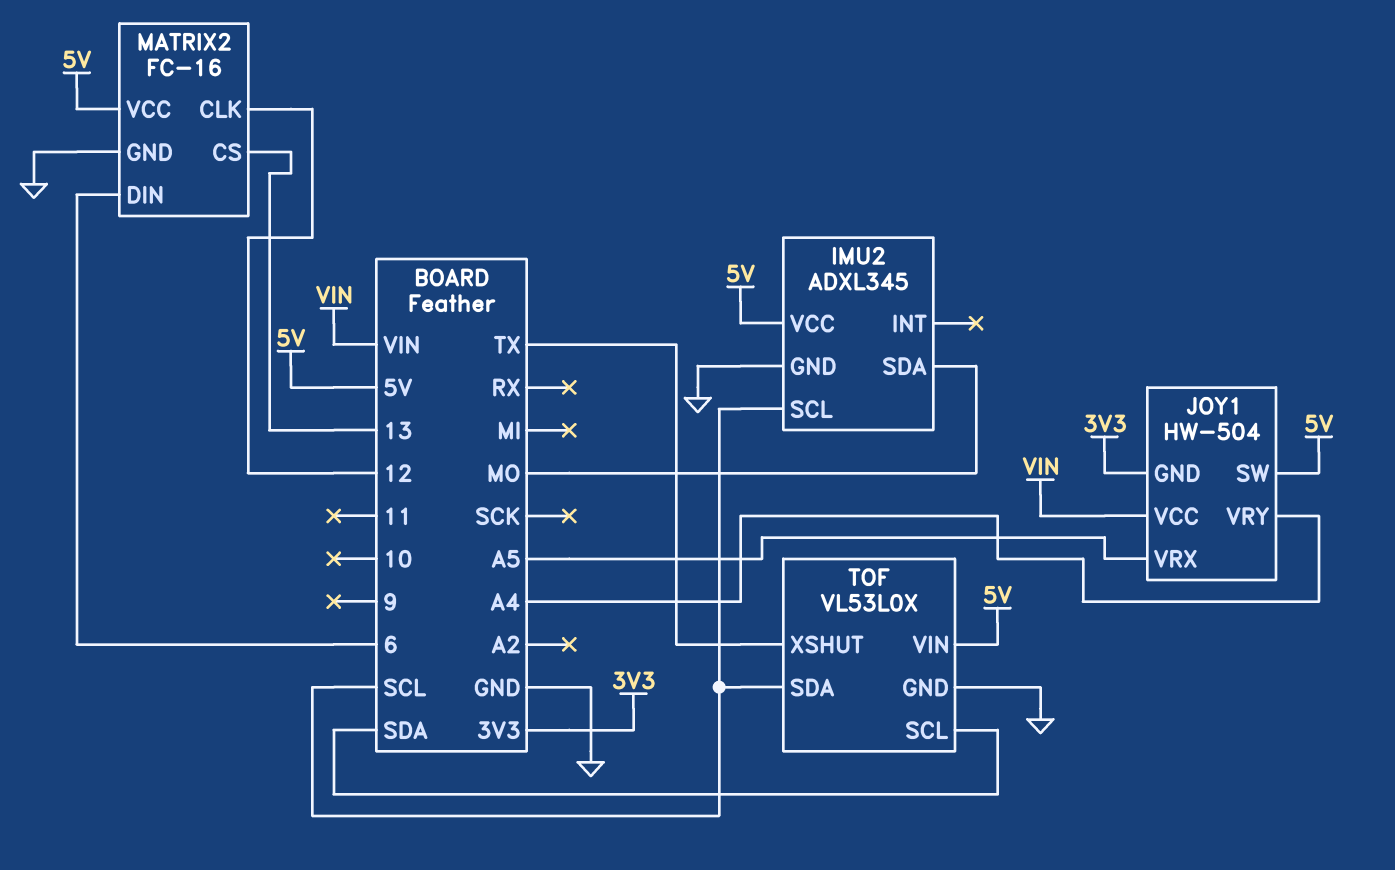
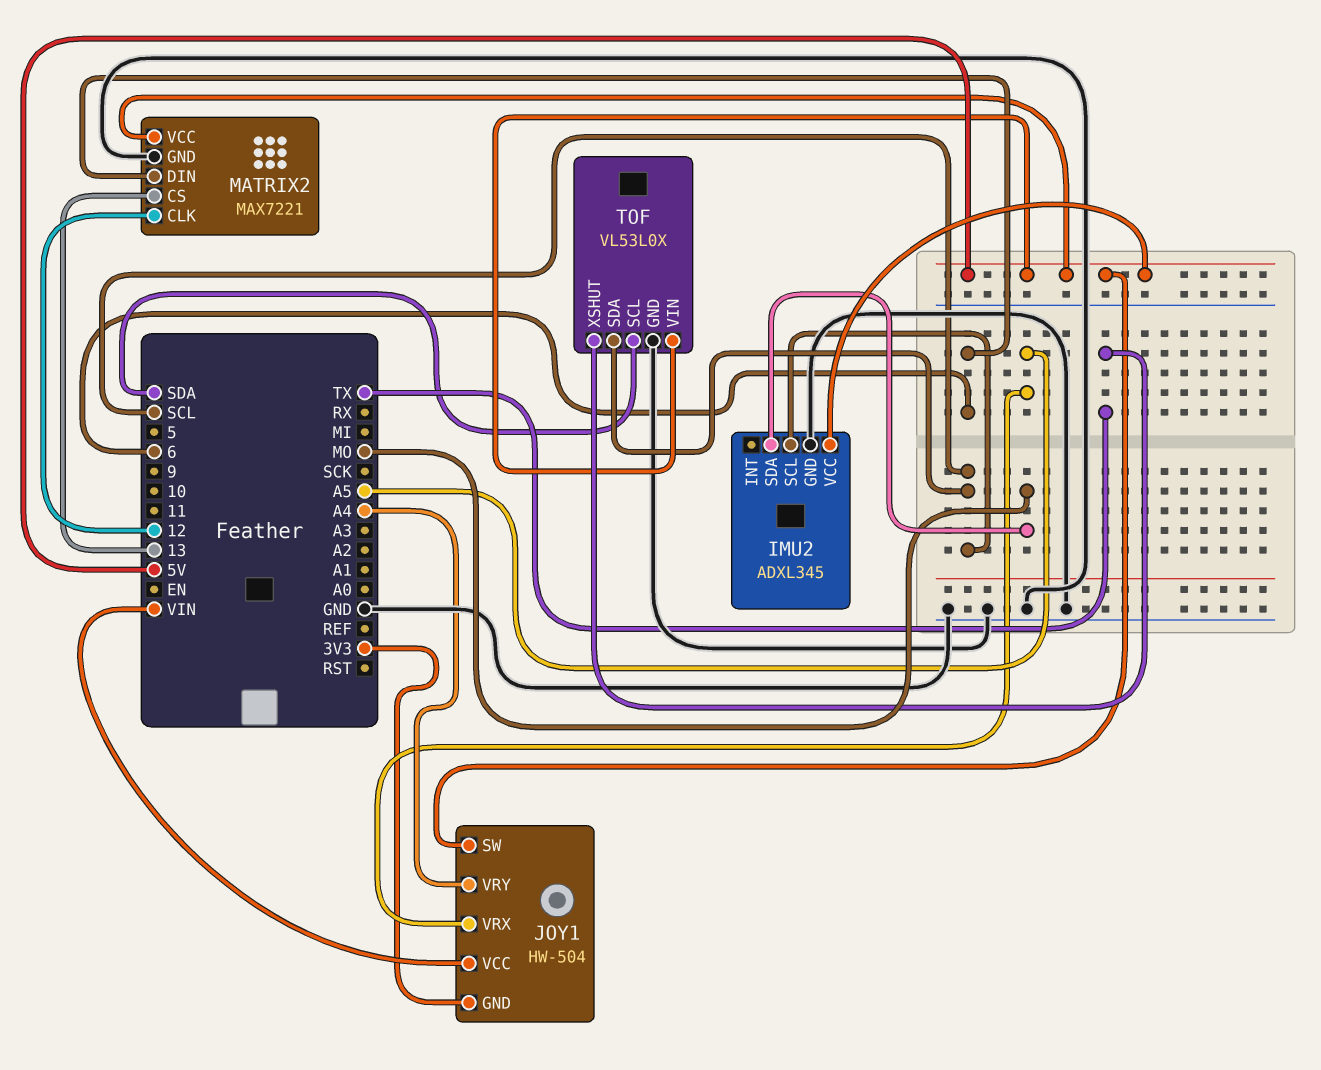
MATRIX2: FC-16 -> MAX7221

